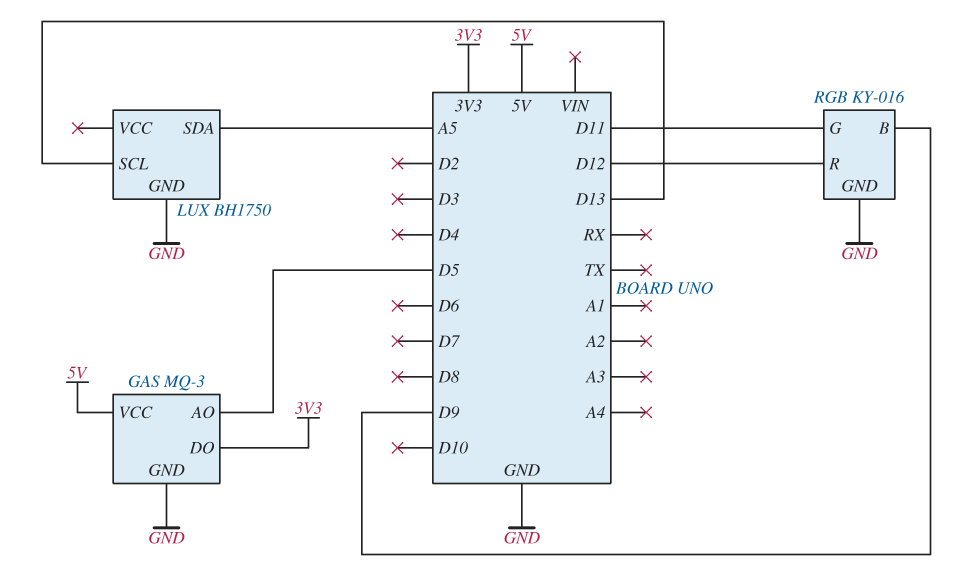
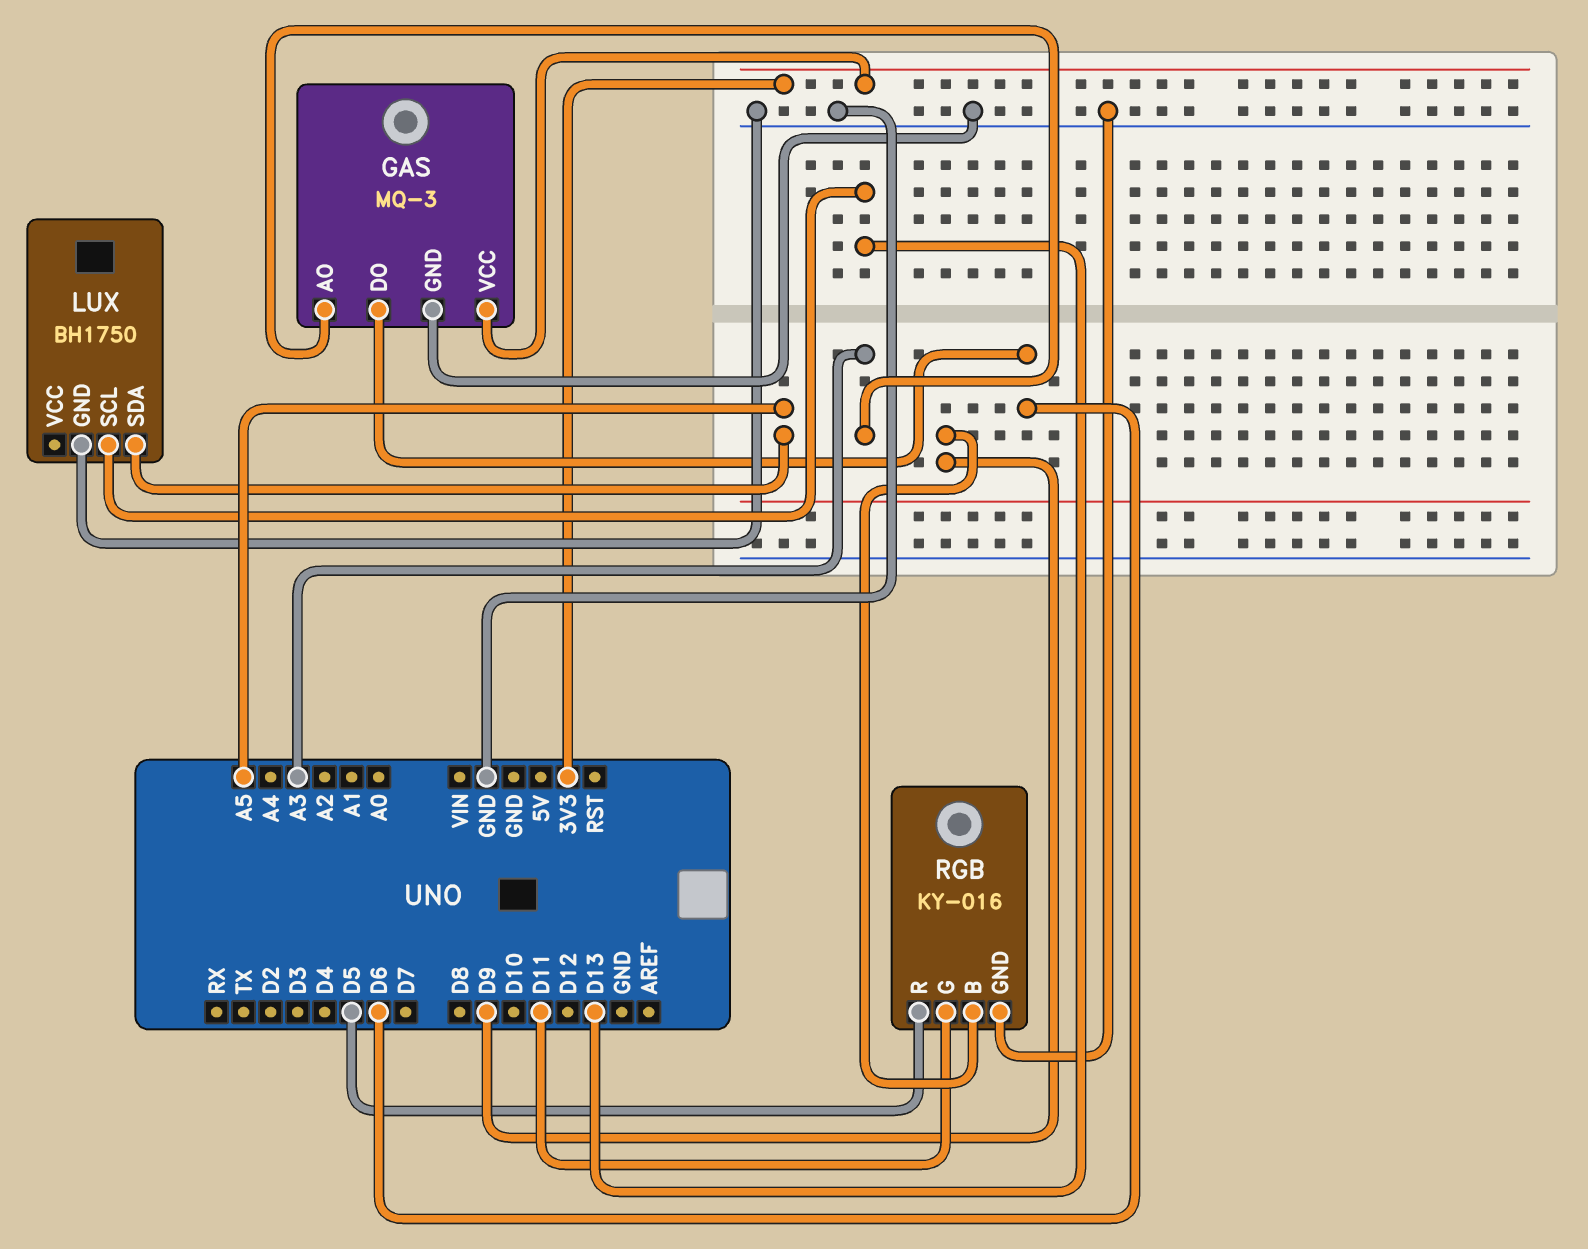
GAS pin AO: D5 -> A3
GAS pin DO: 3V3 -> D6
GAS pin VCC: 5V -> 3V3
RGB pin R: D12 -> D5

